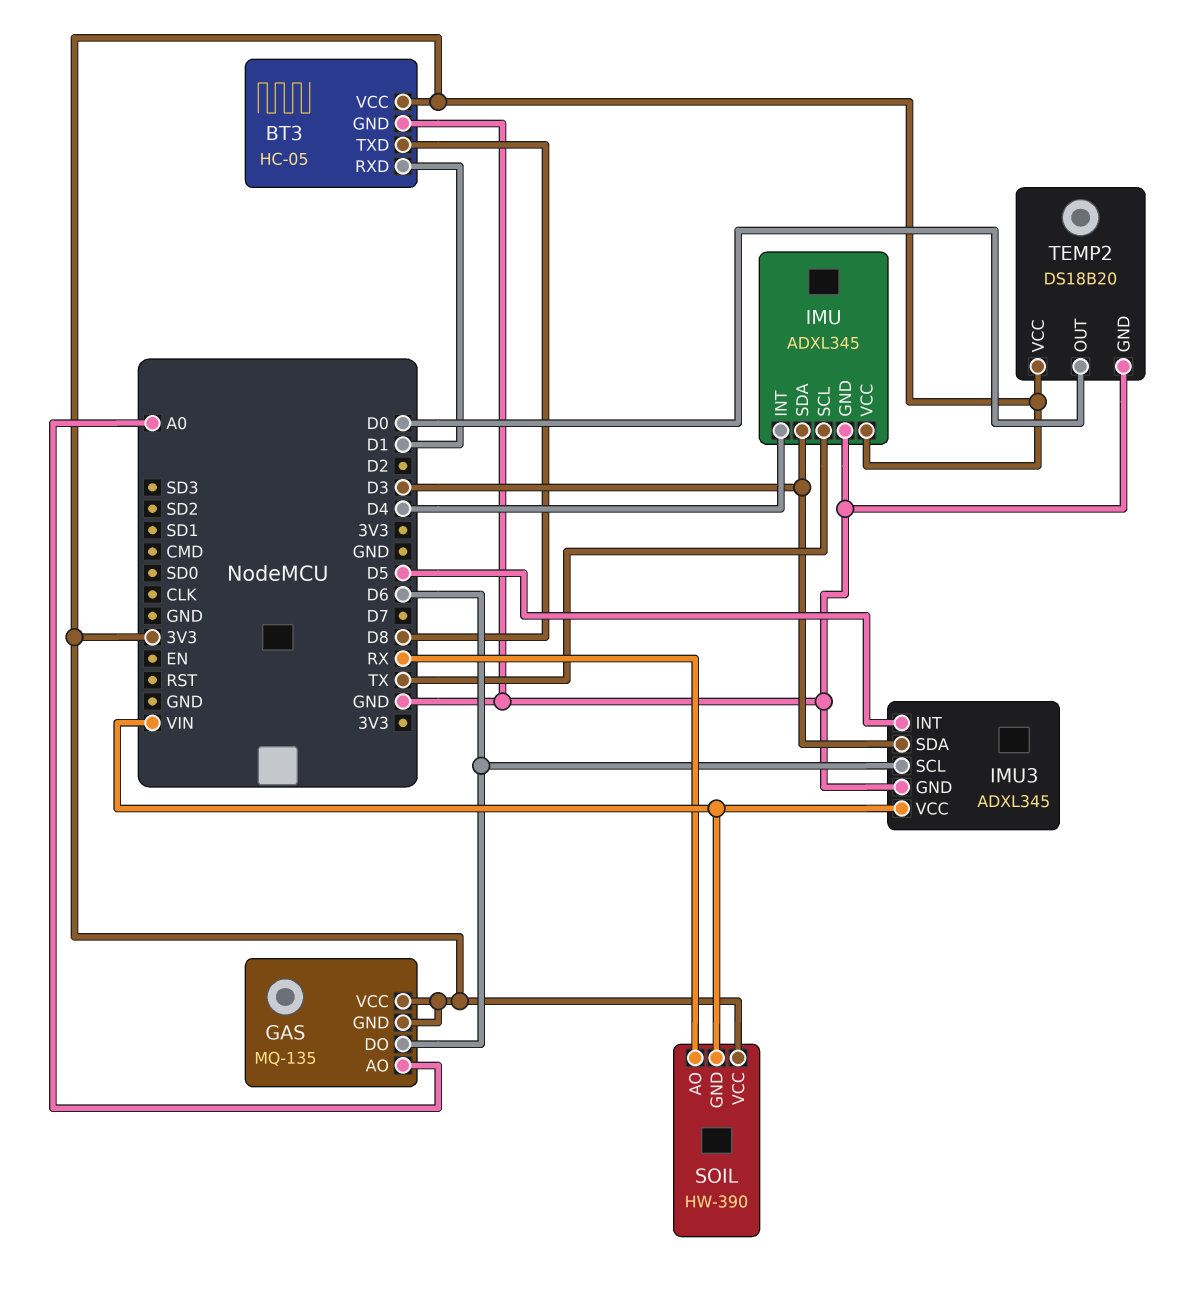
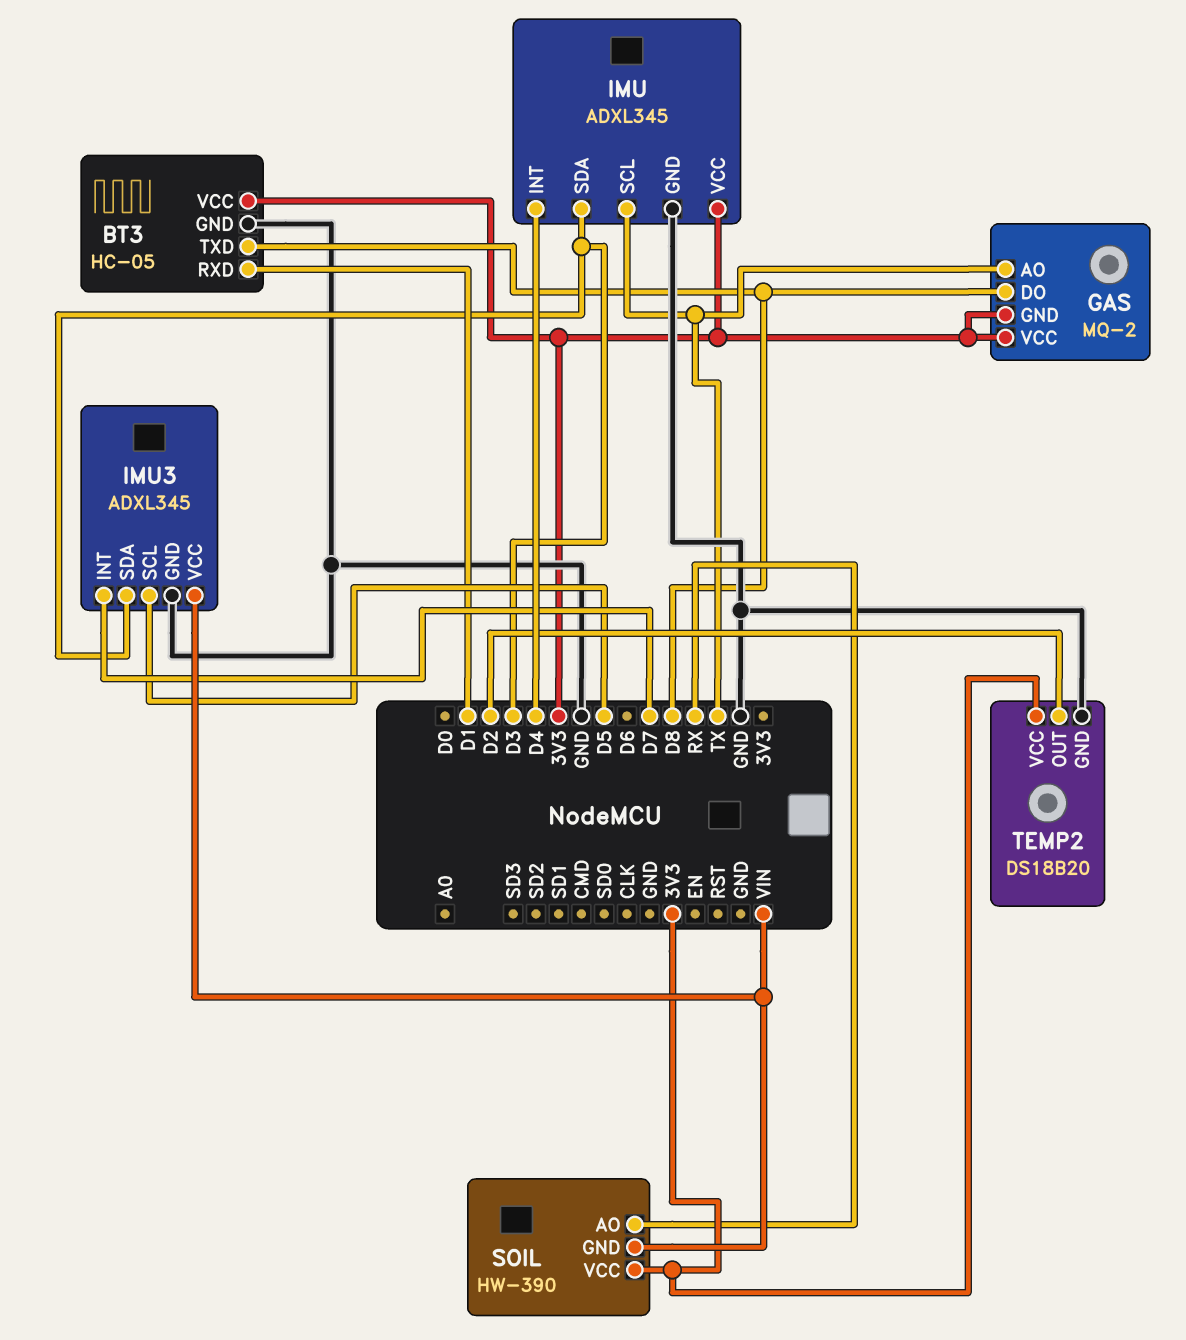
GAS: MQ-135 -> MQ-2
GAS pin AO: A0 -> TX
GAS pin DO: D6 -> D8
IMU3 pin INT: D5 -> D7
IMU3 pin SCL: D6 -> D5
TEMP2 pin OUT: D0 -> D2

